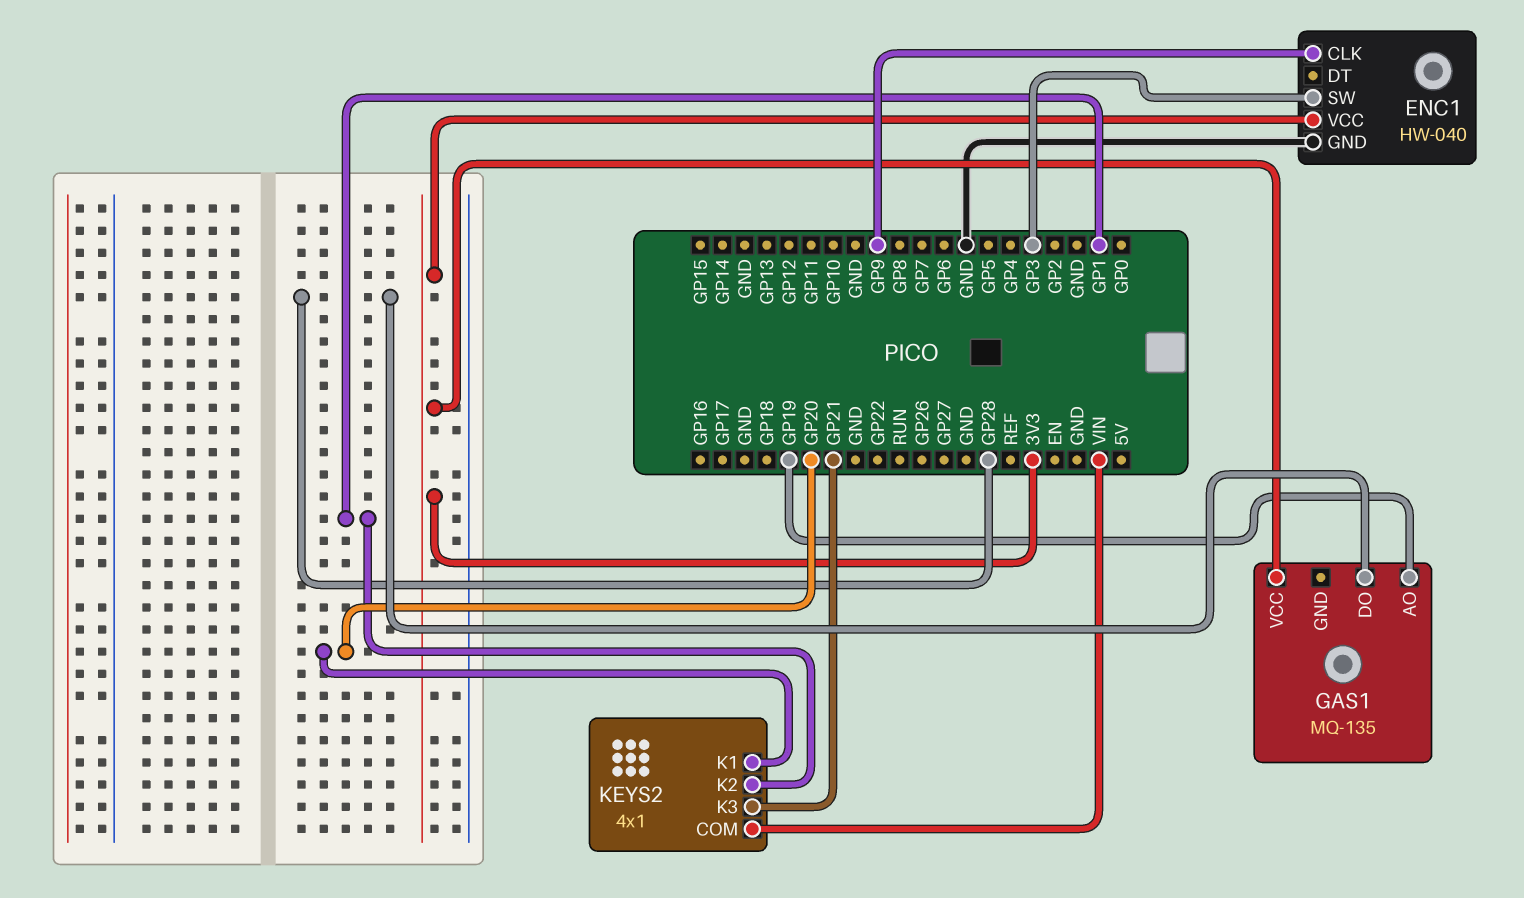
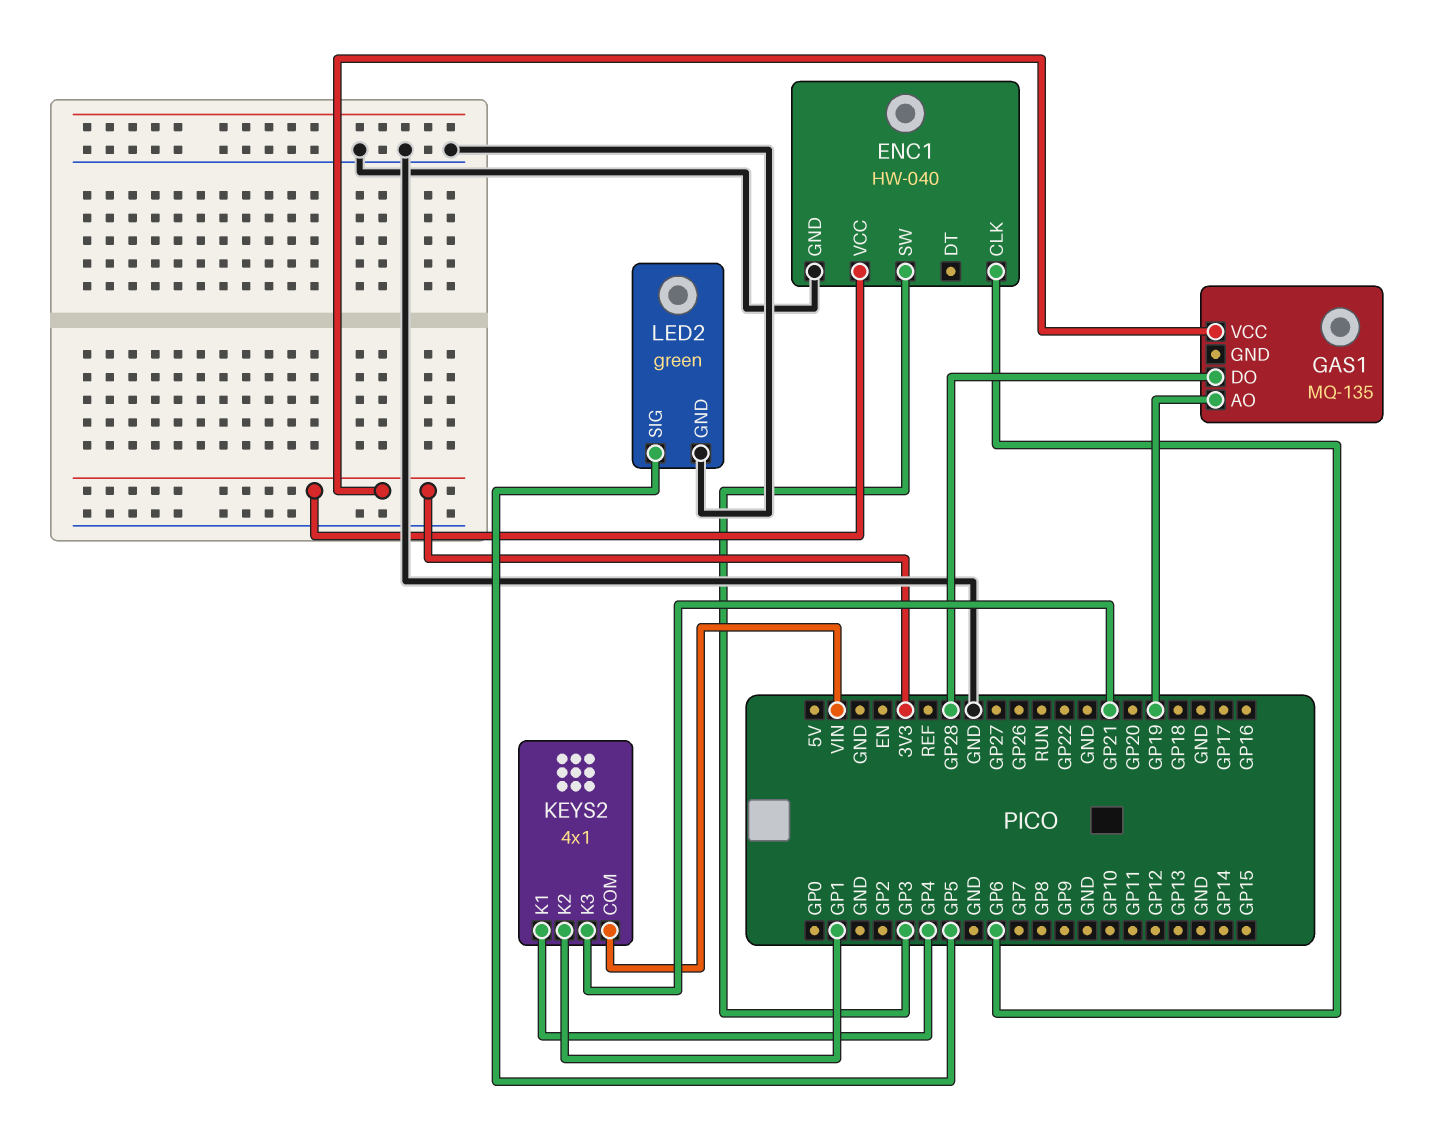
ENC1 pin CLK: GP9 -> GP6
KEYS2 pin K1: GP20 -> GP4
LED2: none -> green
LED2 pin GND: none -> GND
LED2 pin SIG: none -> GP5

